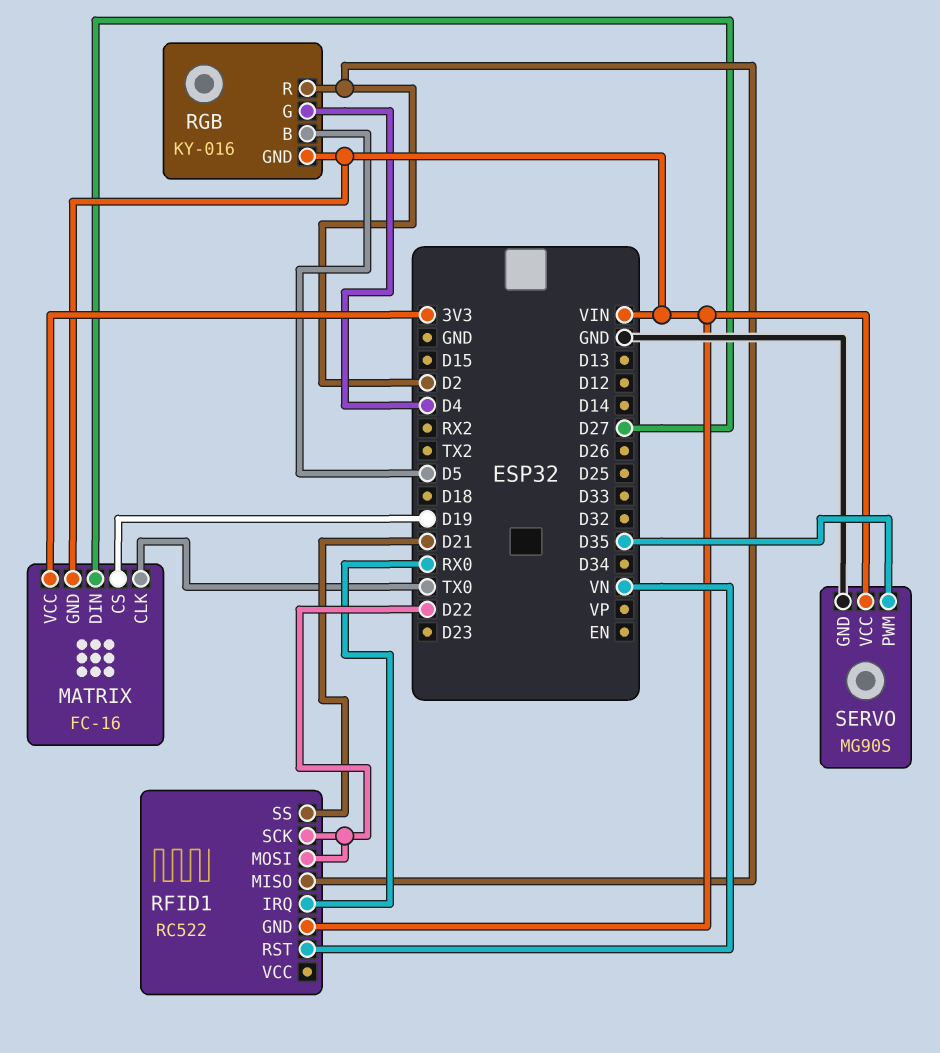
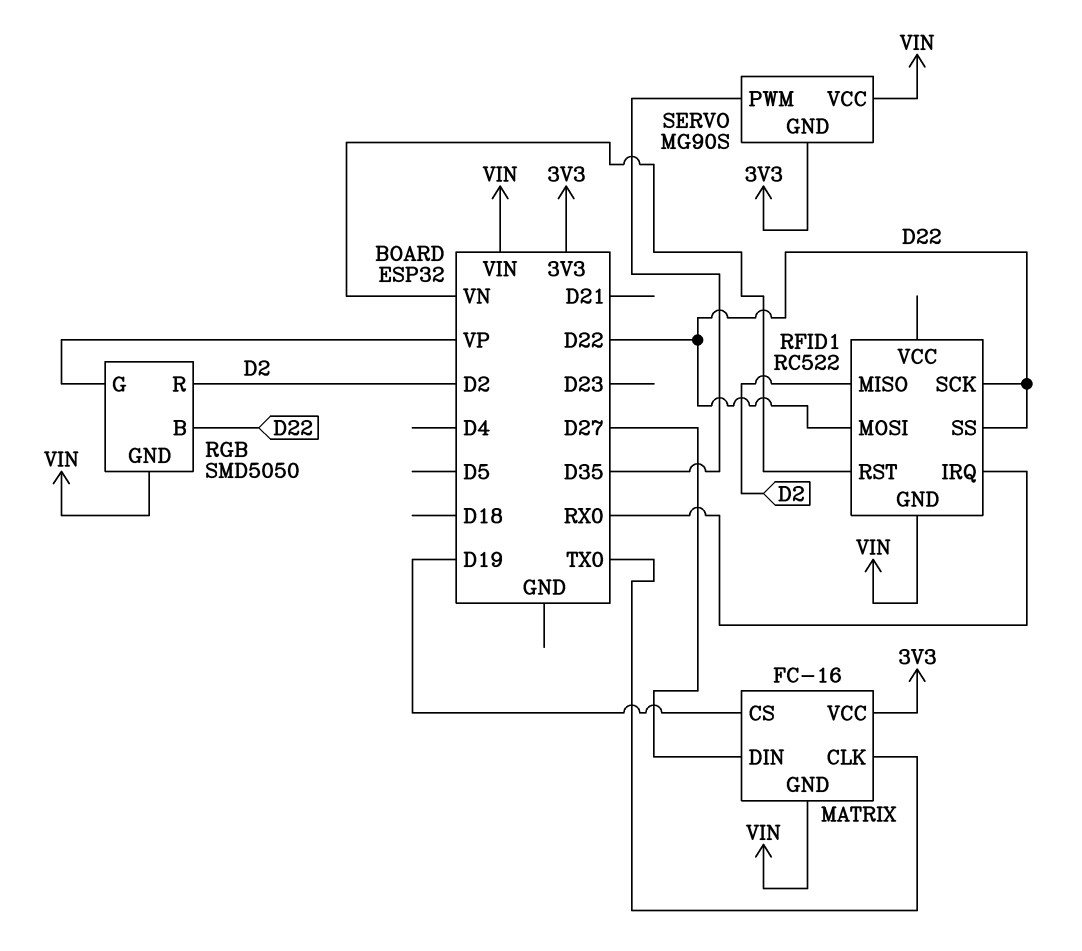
RFID1 pin SS: D21 -> D22
RGB: KY-016 -> SMD5050
RGB pin B: D5 -> D22
RGB pin G: D4 -> VP
SERVO pin GND: GND -> 3V3

